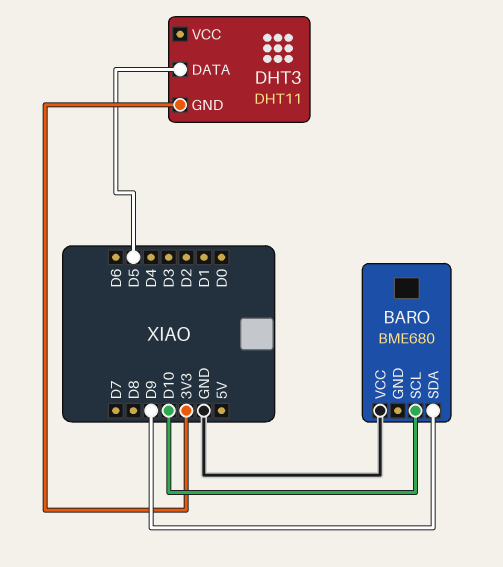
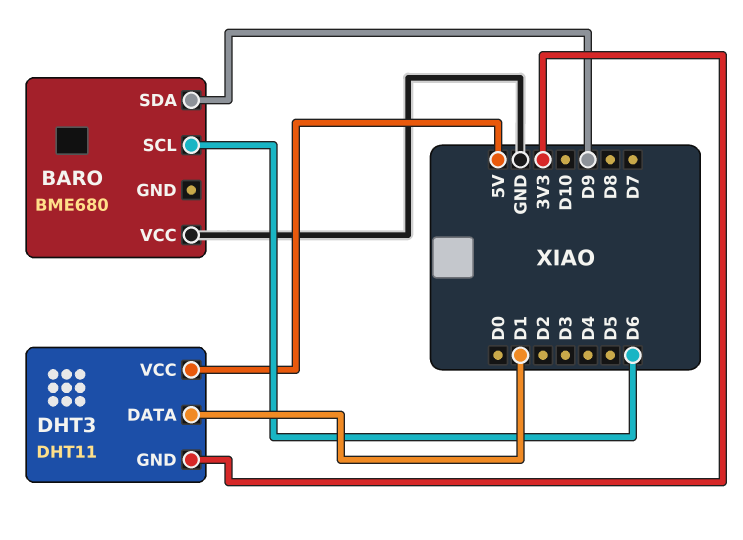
BARO pin SCL: D10 -> D6
DHT3 pin DATA: D5 -> D1
DHT3 pin VCC: none -> 5V

